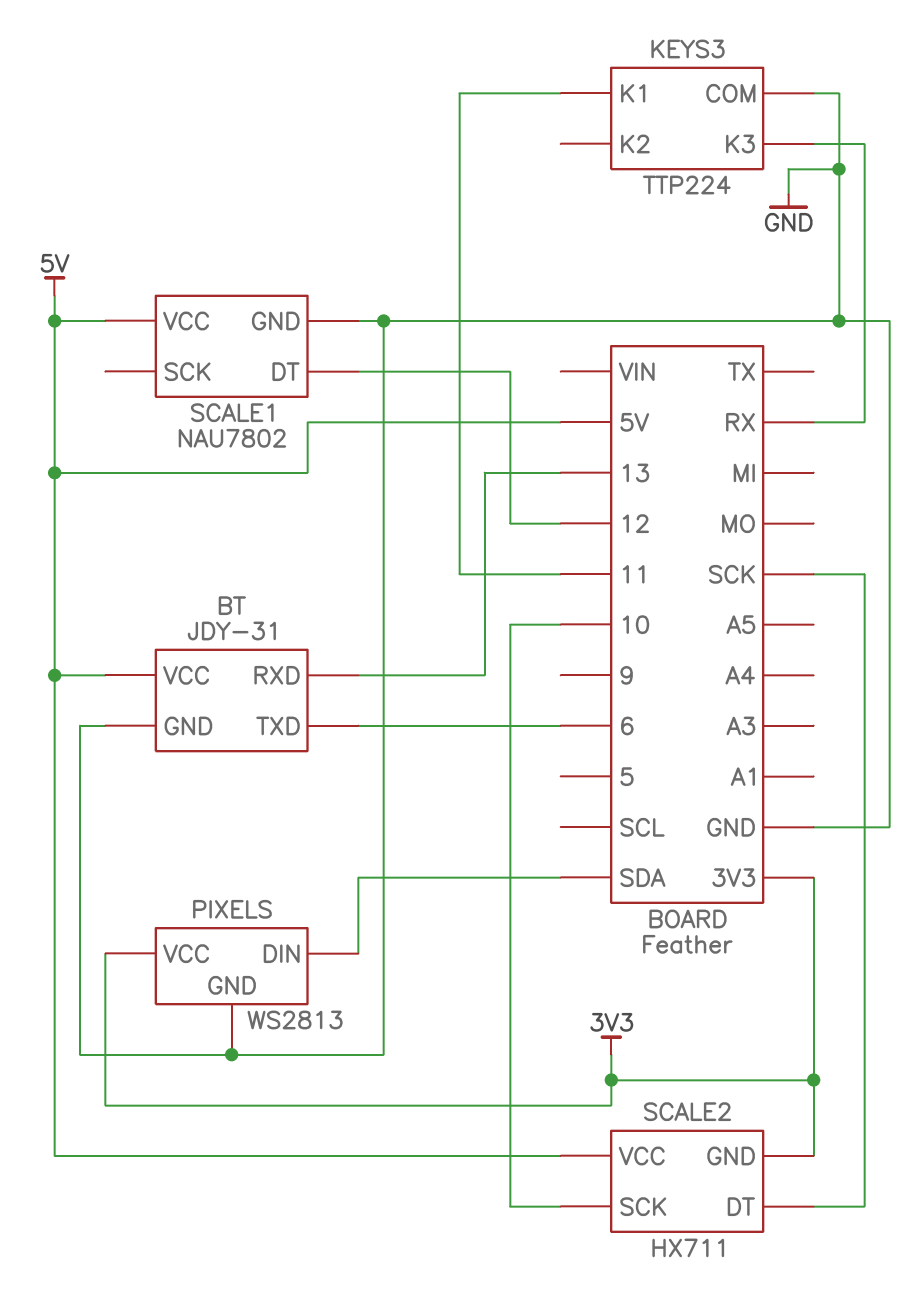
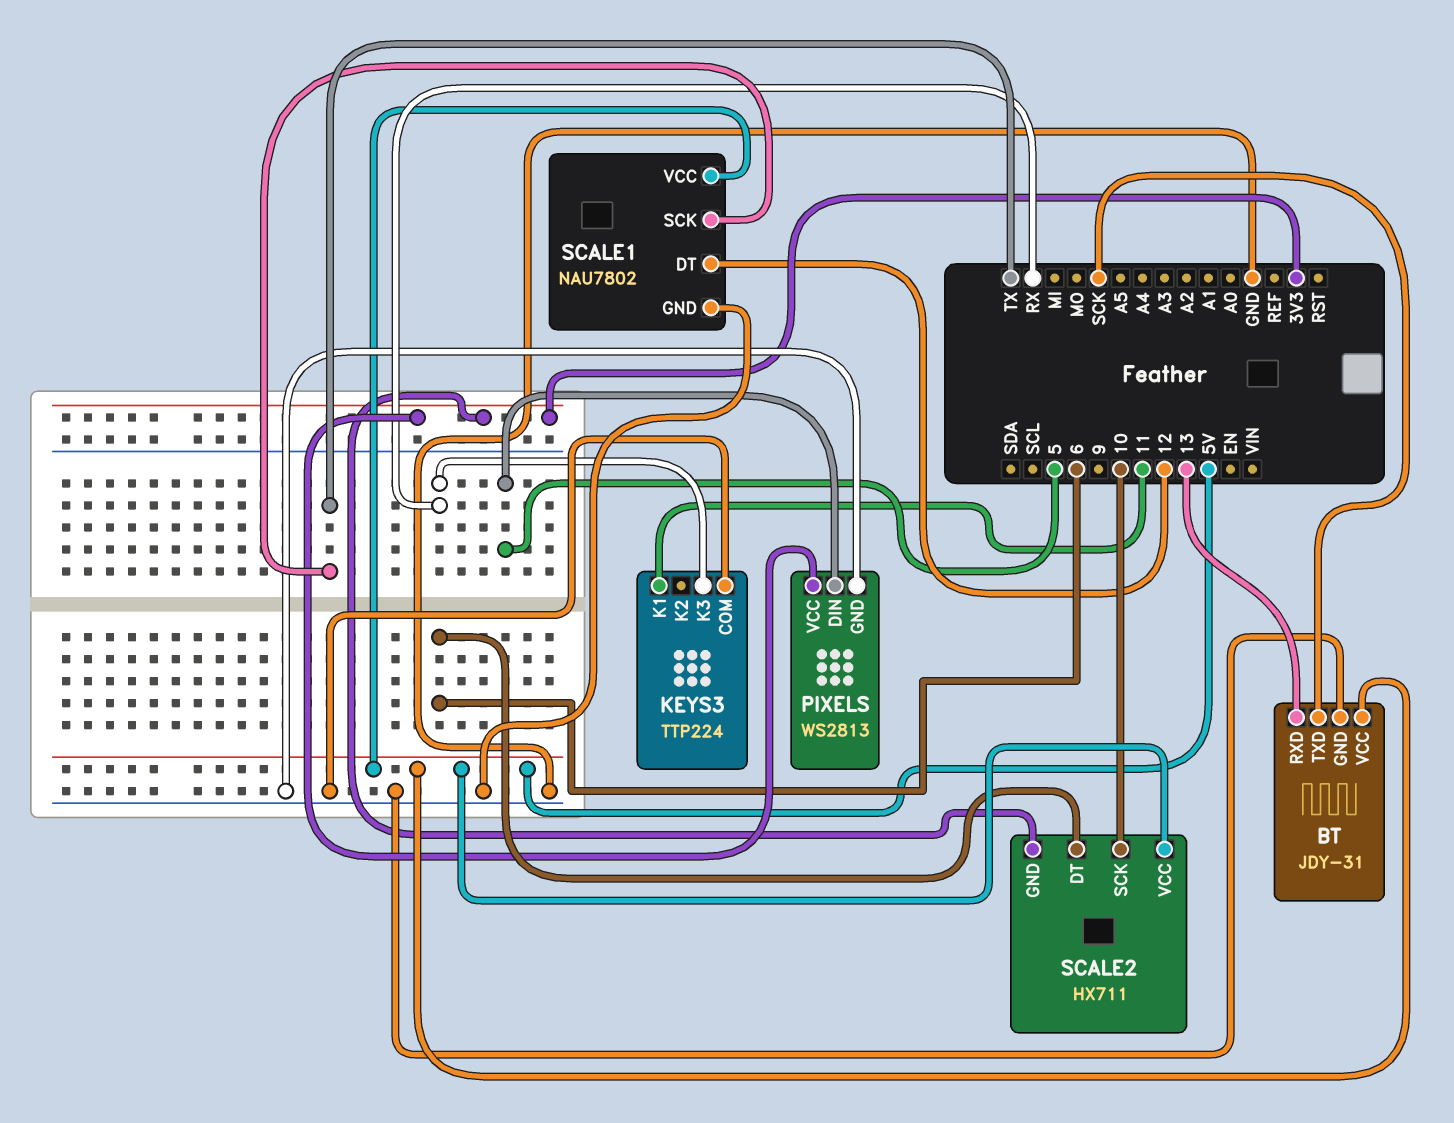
BT pin TXD: 6 -> SCK
PIXELS pin DIN: SDA -> 5
SCALE1 pin SCK: none -> TX
SCALE2 pin DT: SCK -> 6

